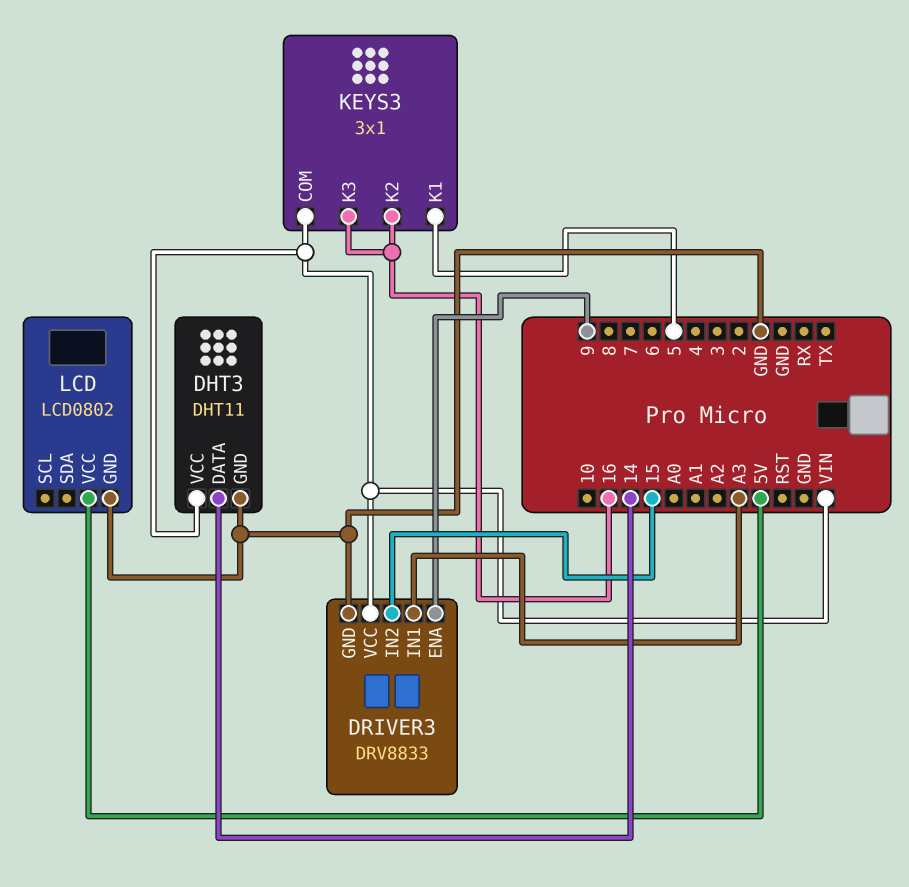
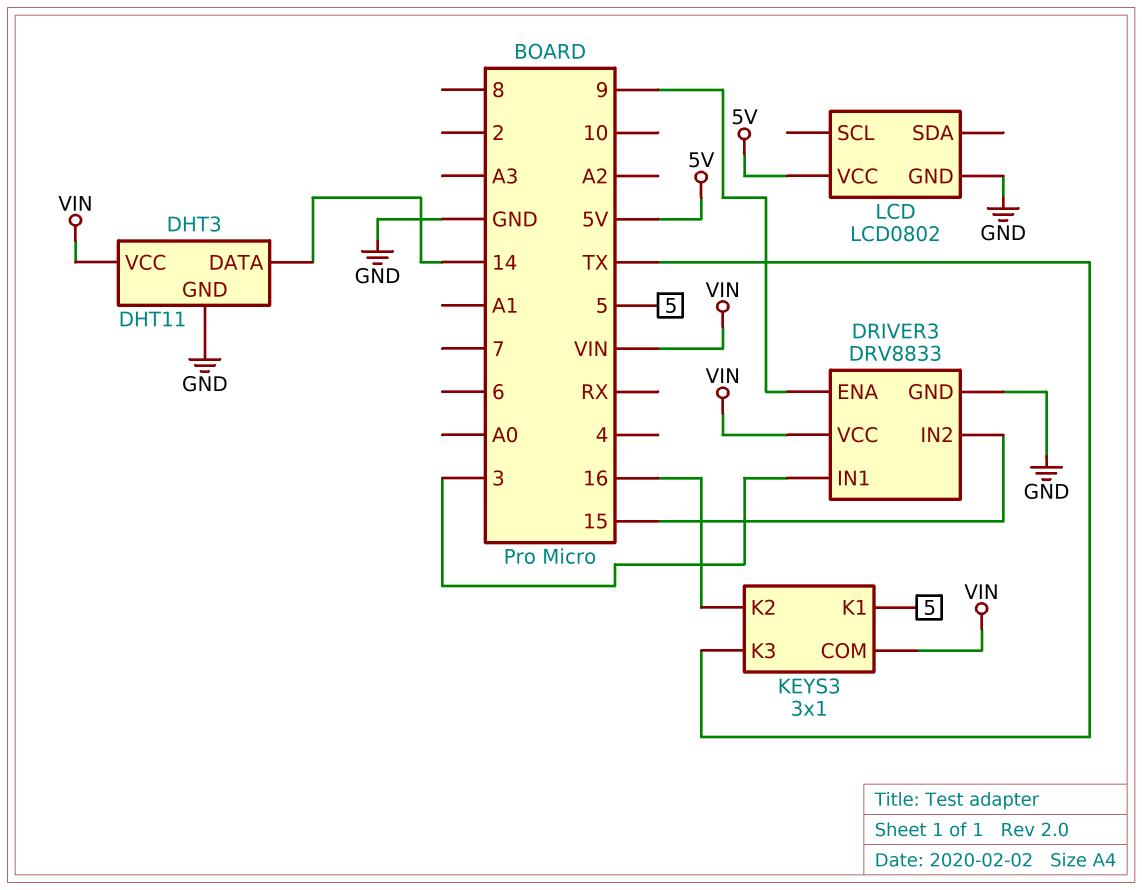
DRIVER3 pin IN1: A3 -> 3
KEYS3 pin K3: 16 -> TX

